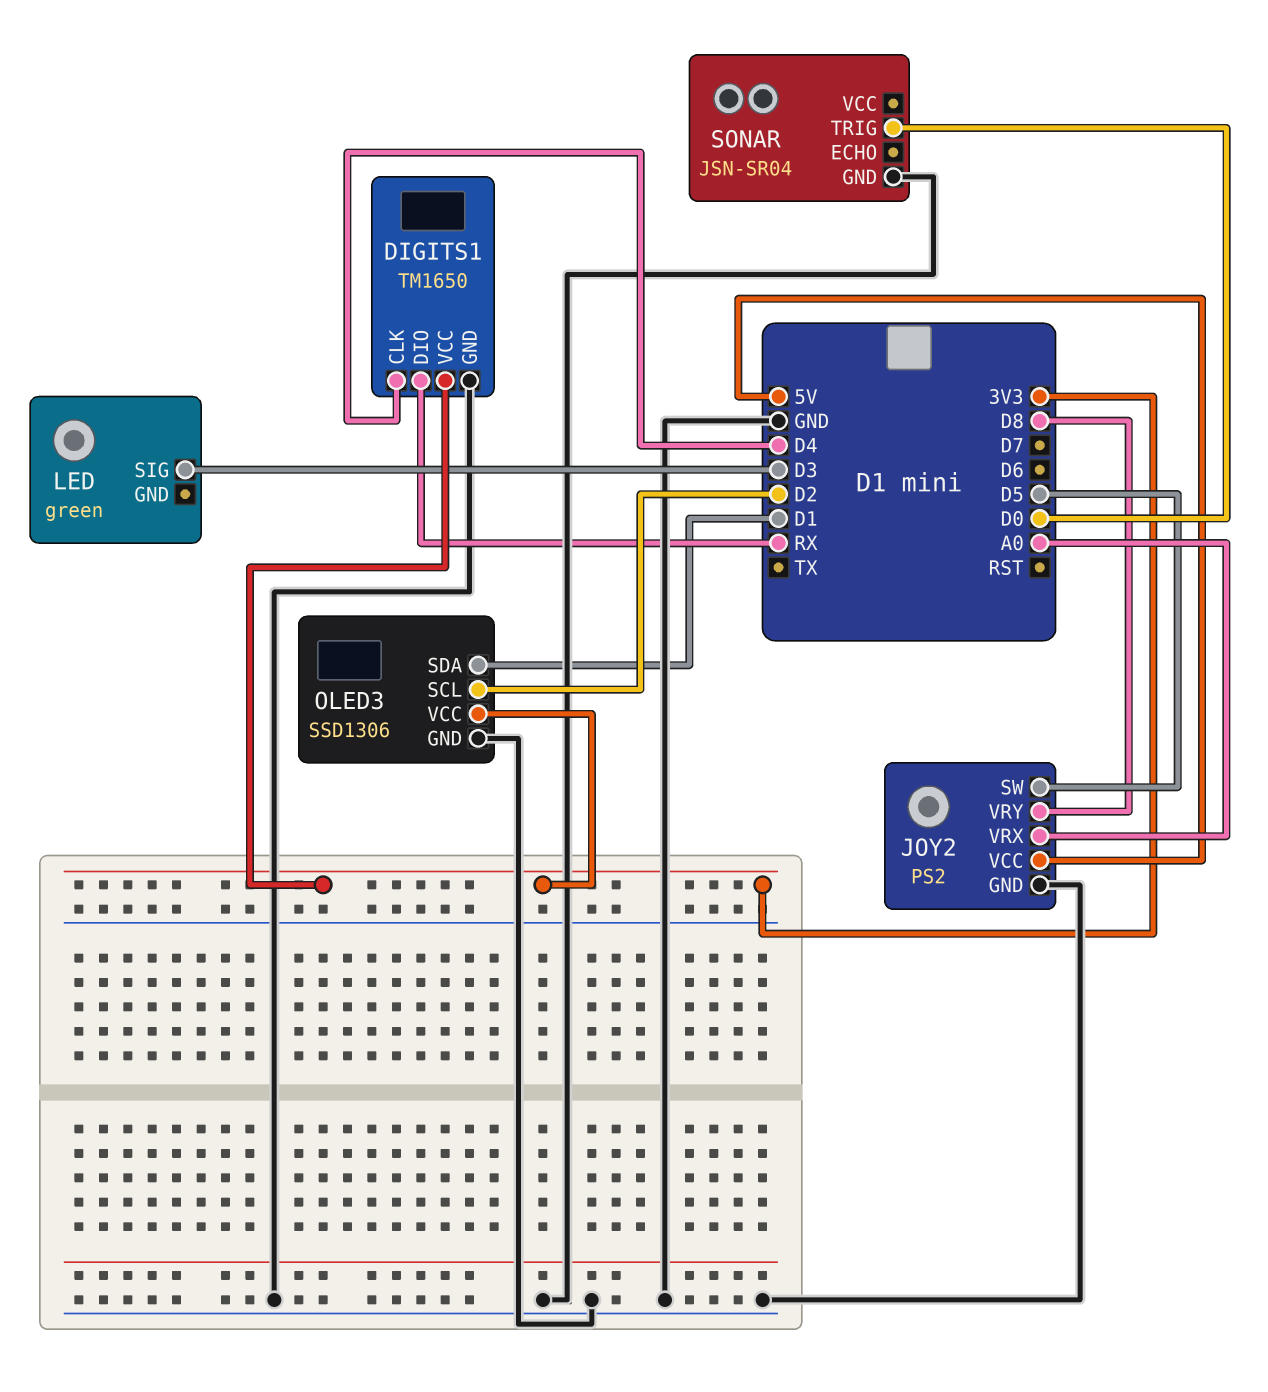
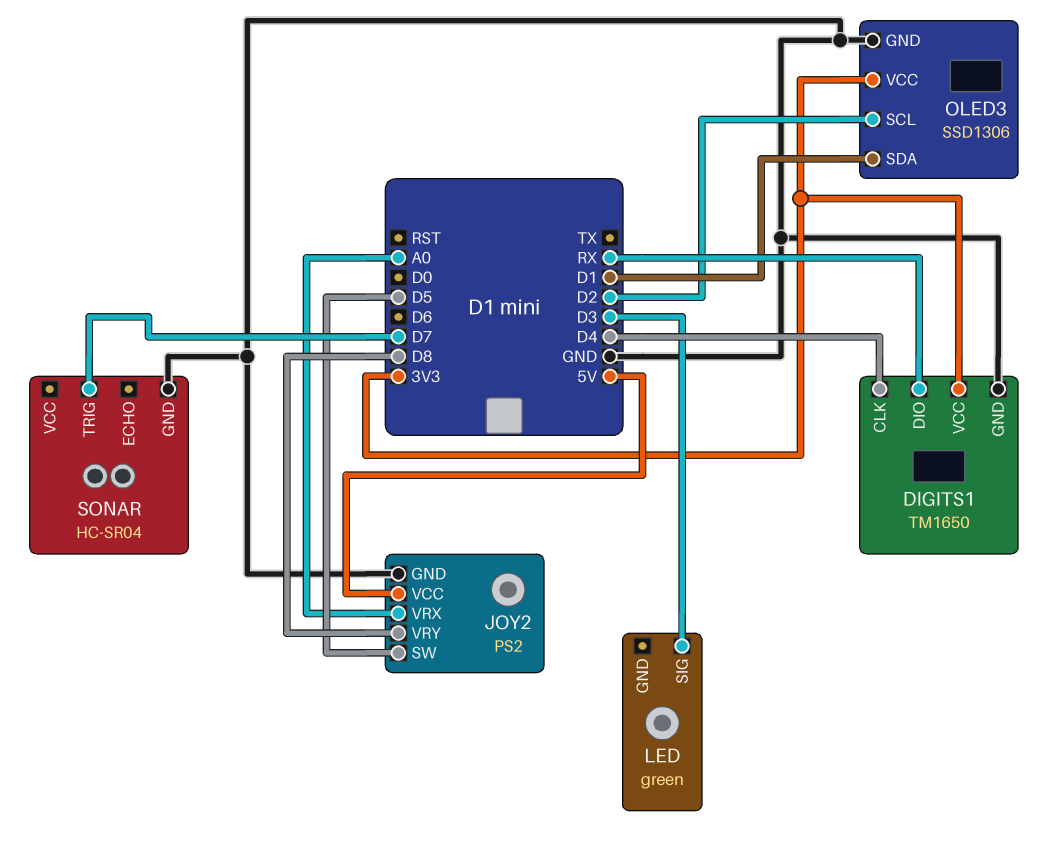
SONAR: JSN-SR04 -> HC-SR04
SONAR pin TRIG: D0 -> D7

